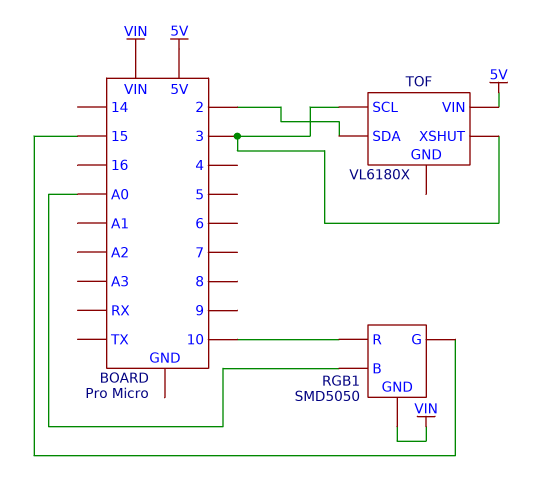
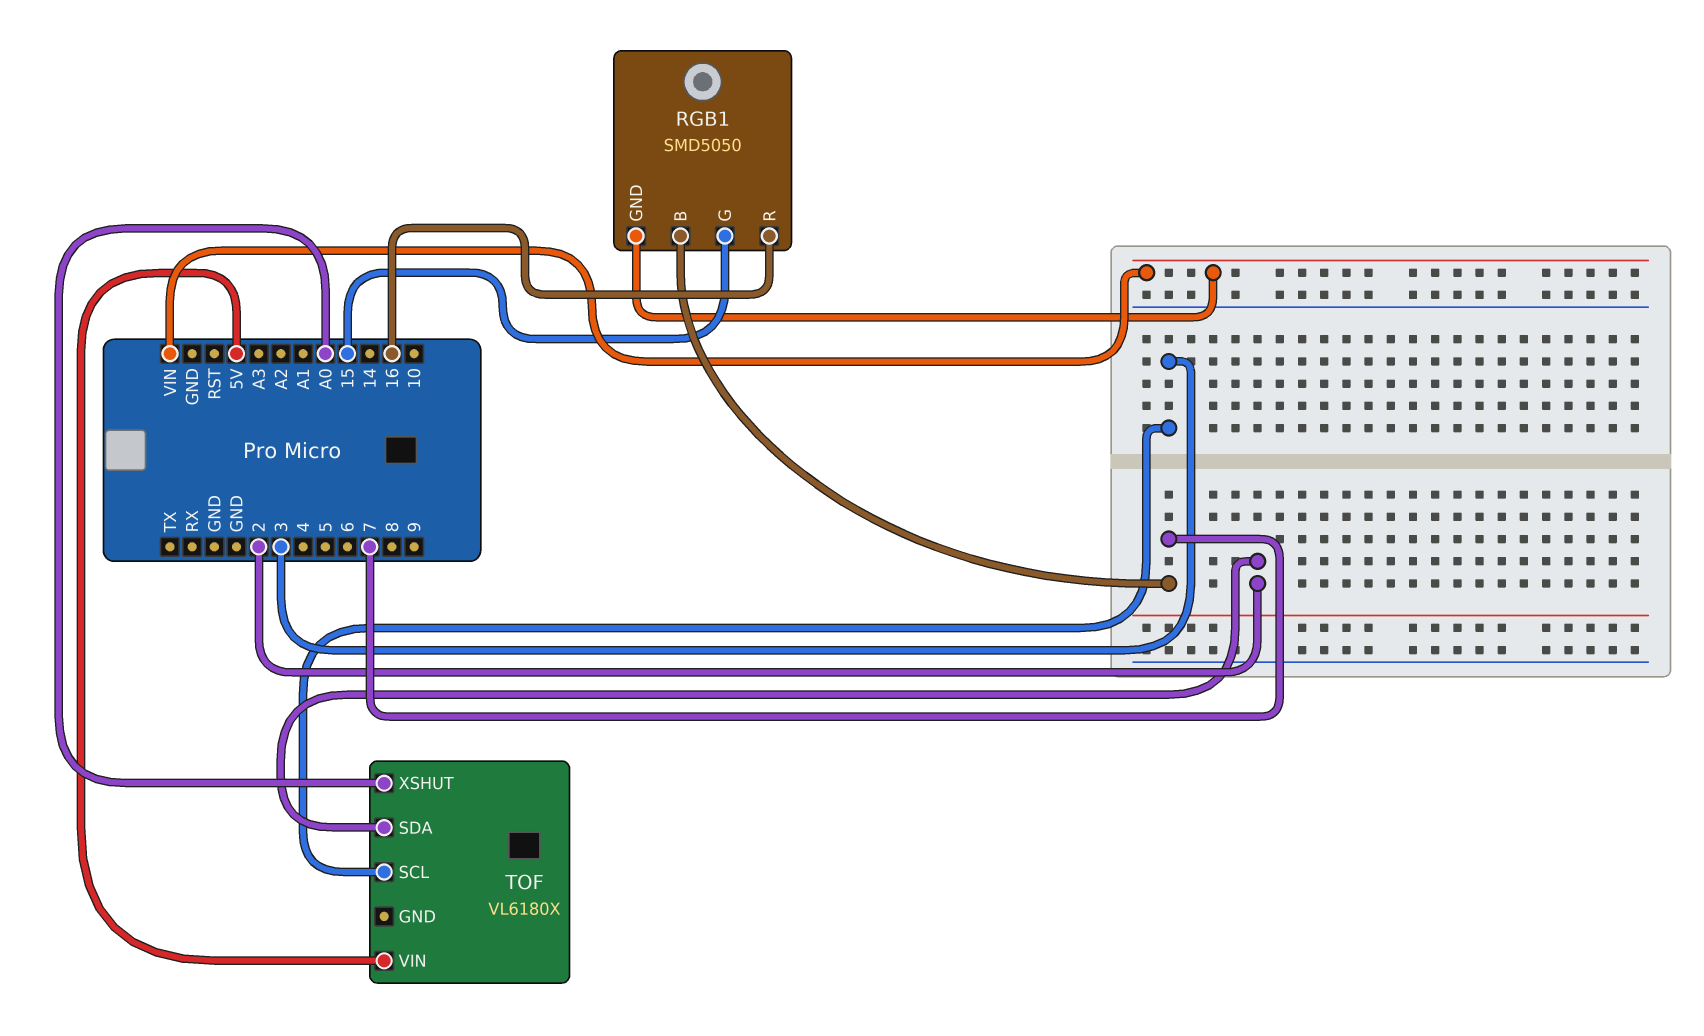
RGB1 pin B: A0 -> 7
RGB1 pin R: 10 -> 16
TOF pin XSHUT: 3 -> A0

